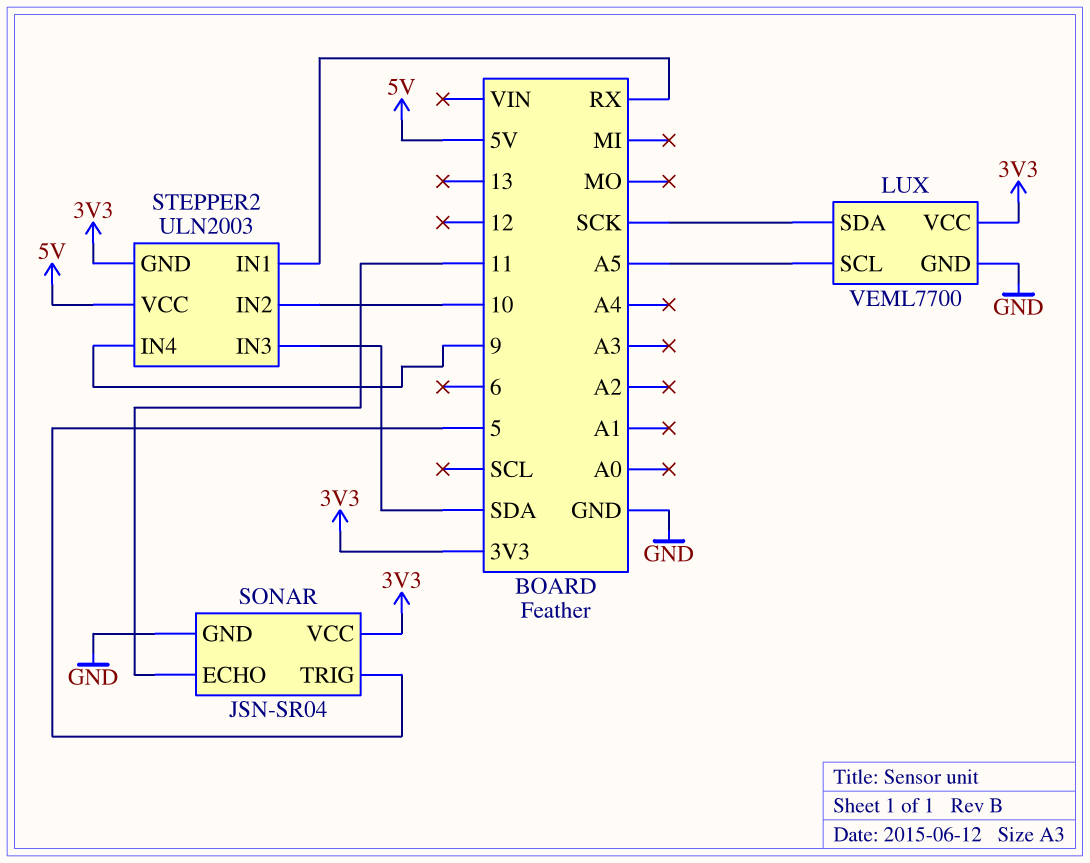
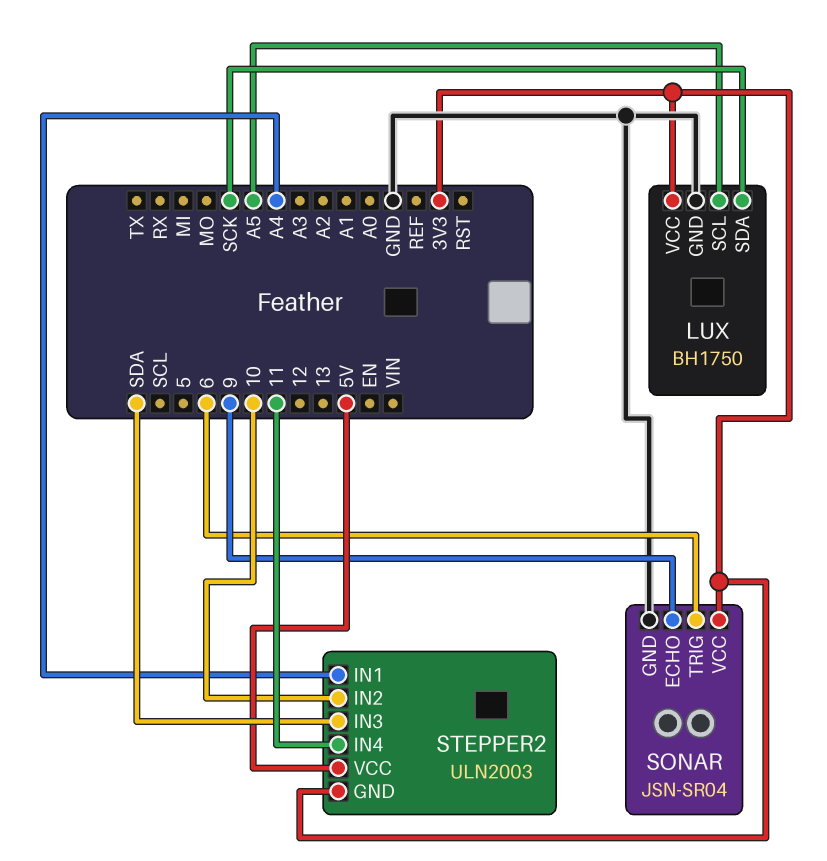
LUX: VEML7700 -> BH1750
SONAR pin ECHO: 11 -> 9
SONAR pin TRIG: 5 -> 6
STEPPER2 pin IN1: RX -> A4
STEPPER2 pin IN4: 9 -> 11

